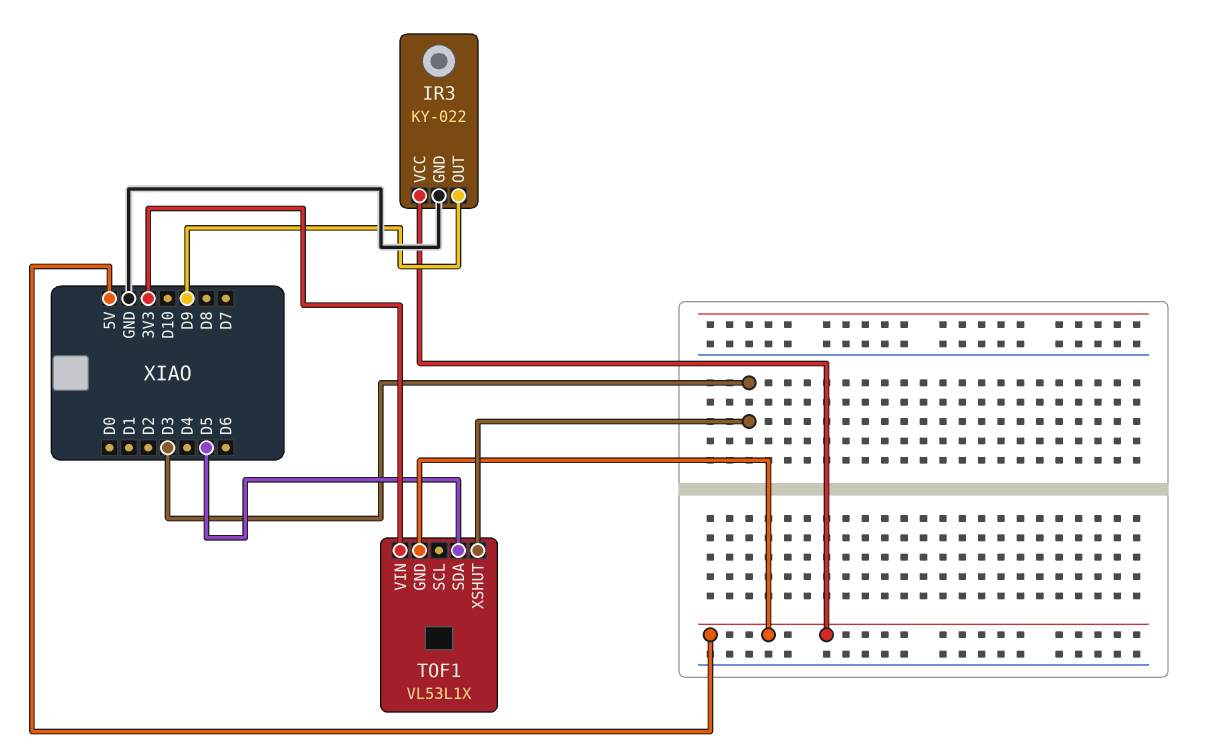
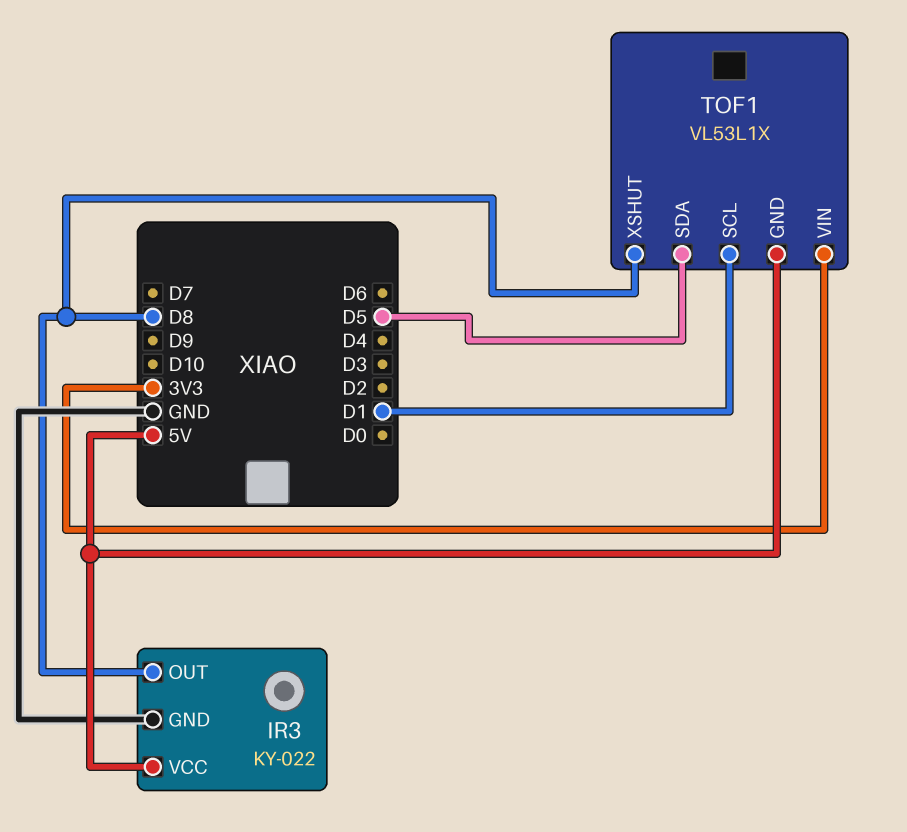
IR3 pin OUT: D9 -> D8
TOF1 pin SCL: none -> D1
TOF1 pin XSHUT: D3 -> D8

